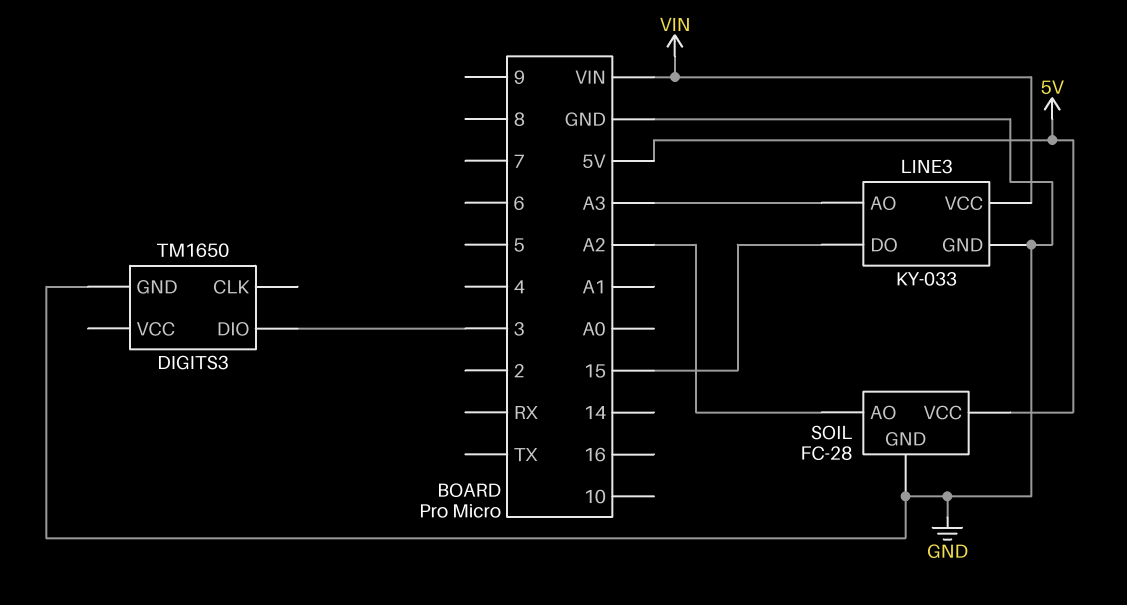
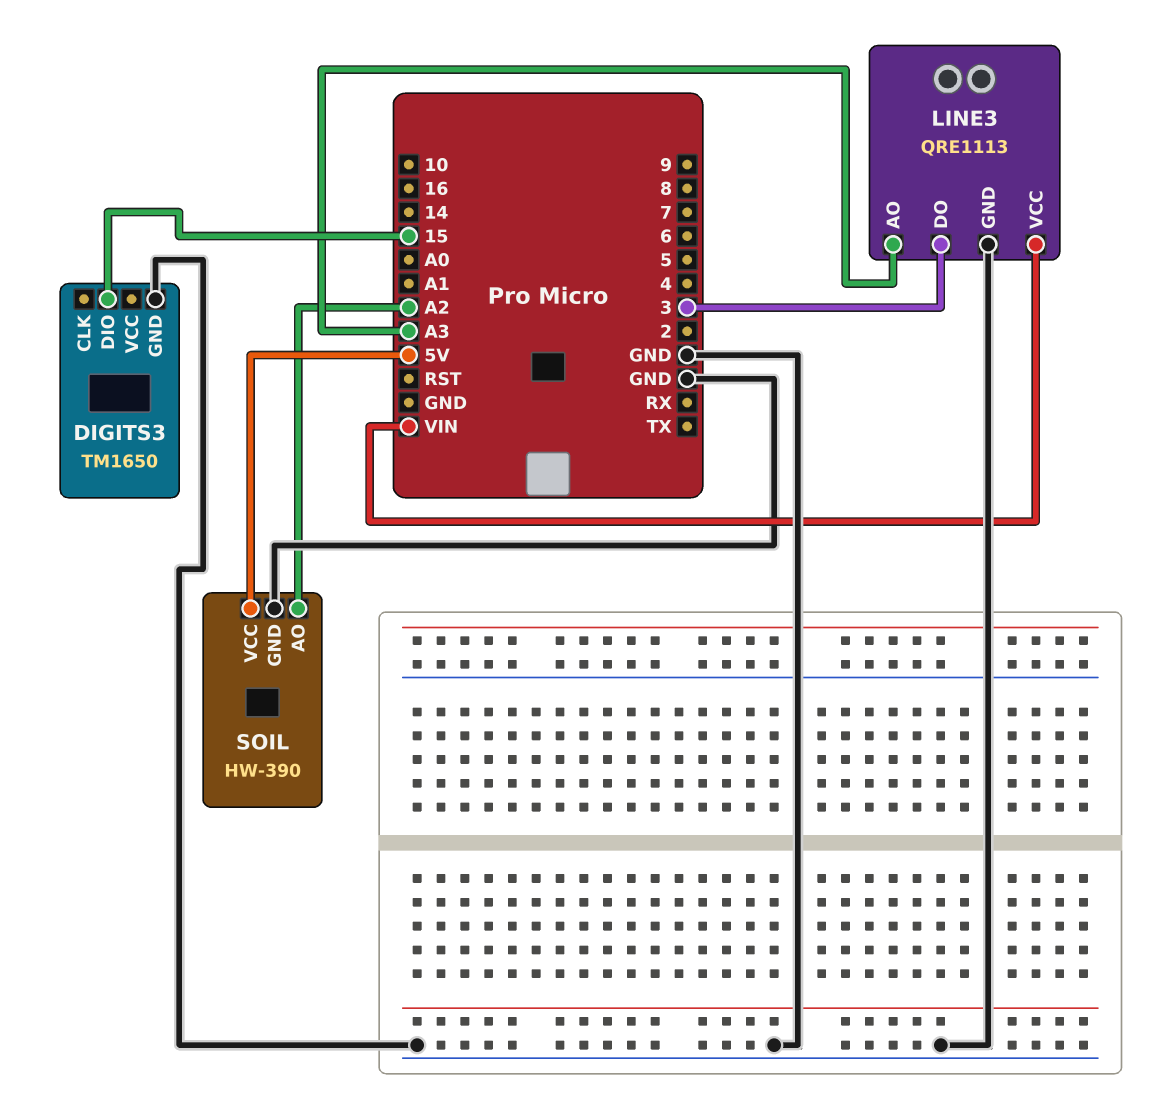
DIGITS3 pin DIO: 3 -> 15
LINE3: KY-033 -> QRE1113
LINE3 pin DO: 15 -> 3
SOIL: FC-28 -> HW-390

